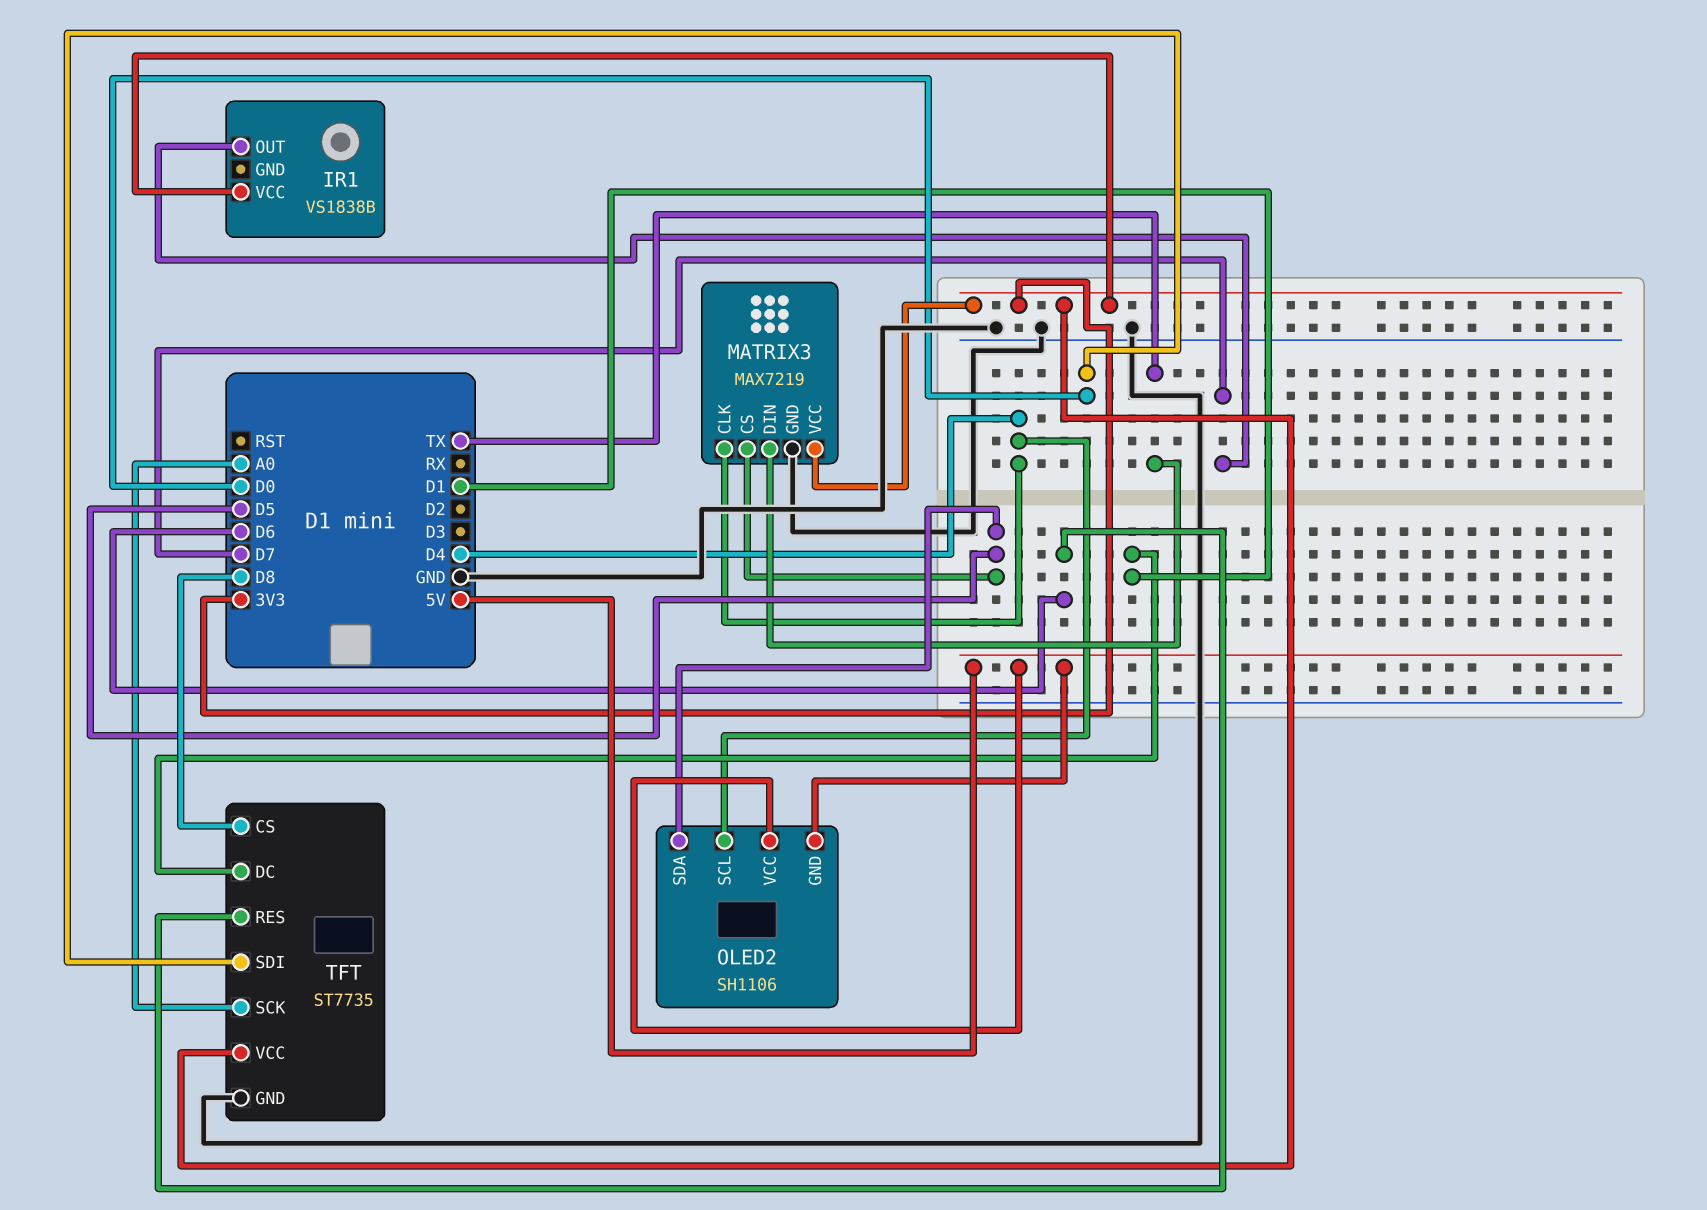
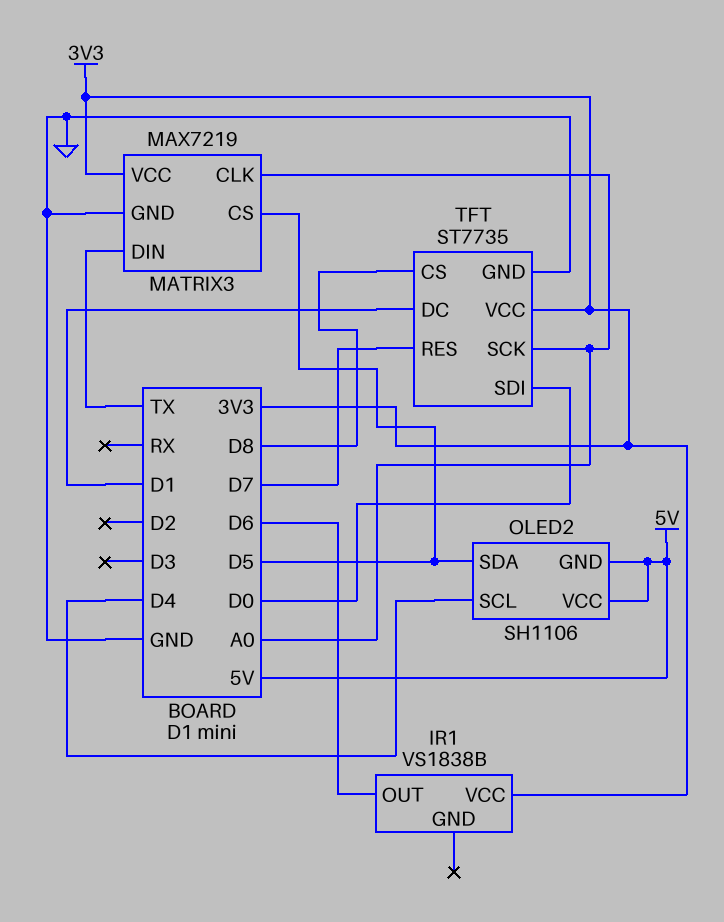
IR1 pin OUT: D7 -> D6
MATRIX3 pin CLK: D4 -> A0
TFT pin RES: D6 -> D7

